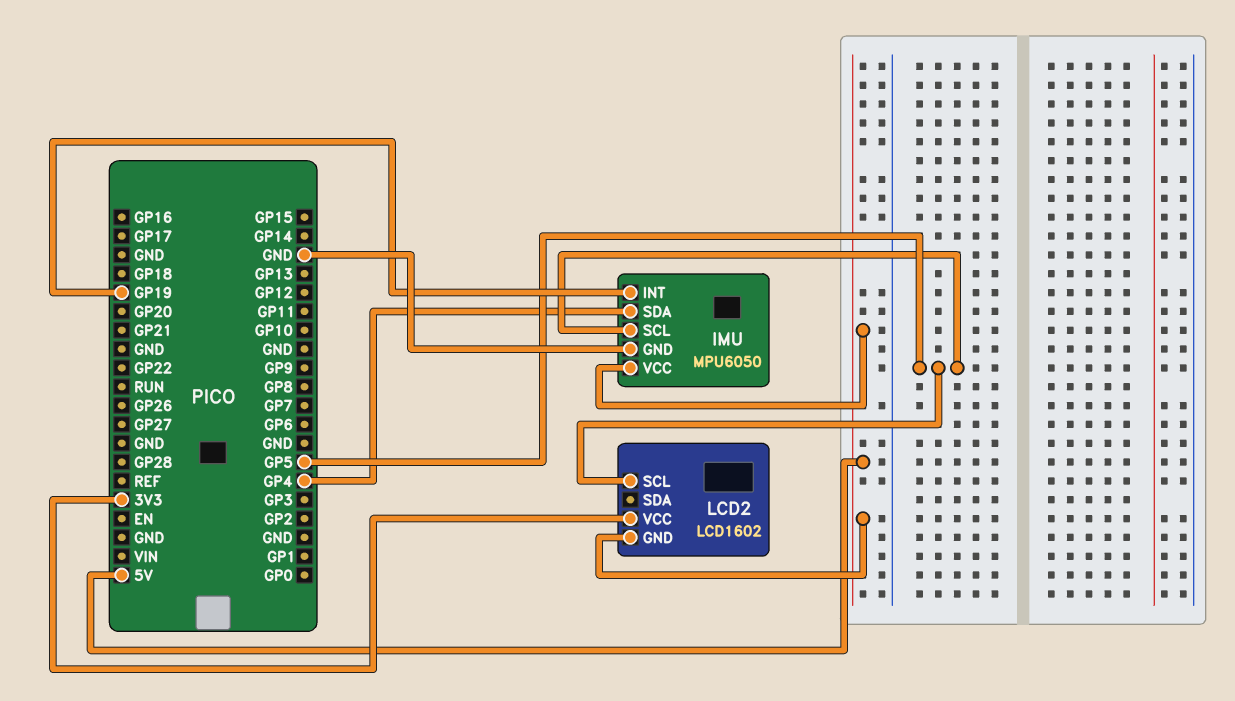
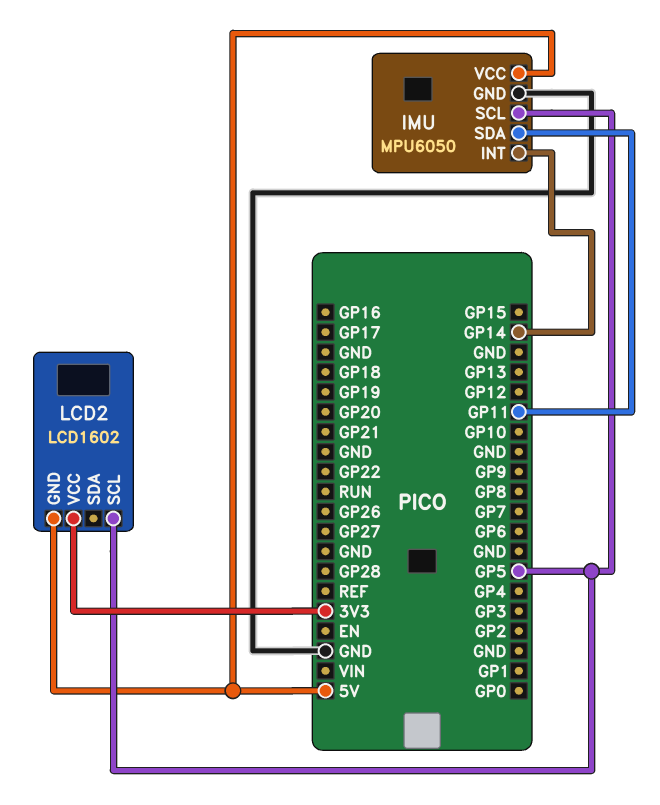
IMU pin INT: GP19 -> GP14
IMU pin SDA: GP4 -> GP11

